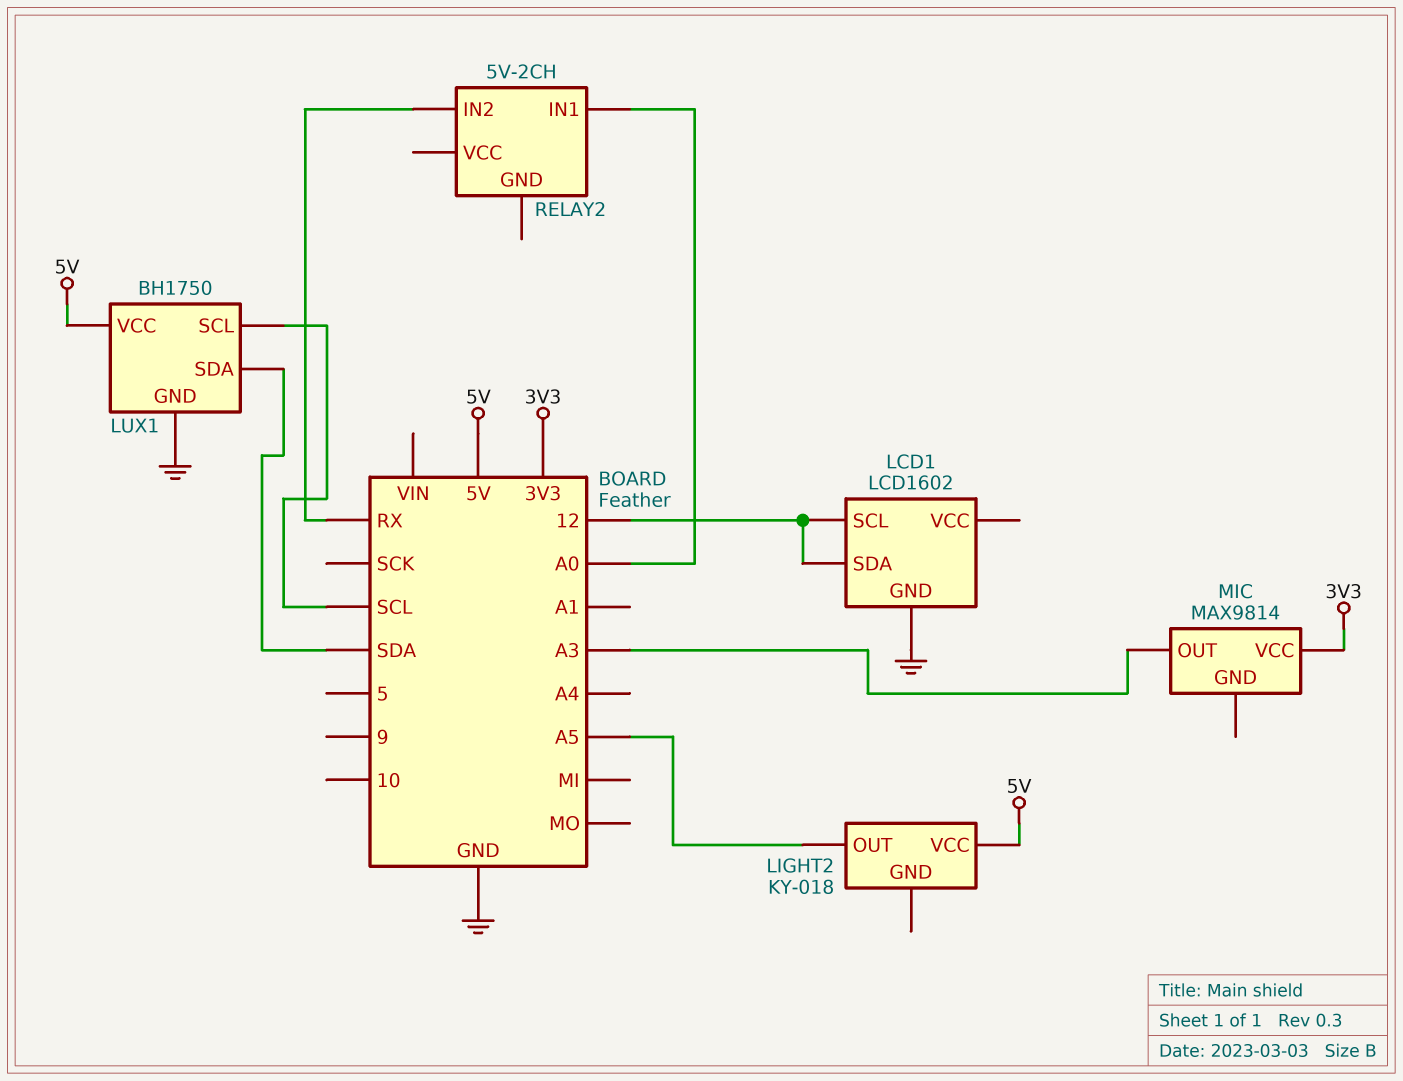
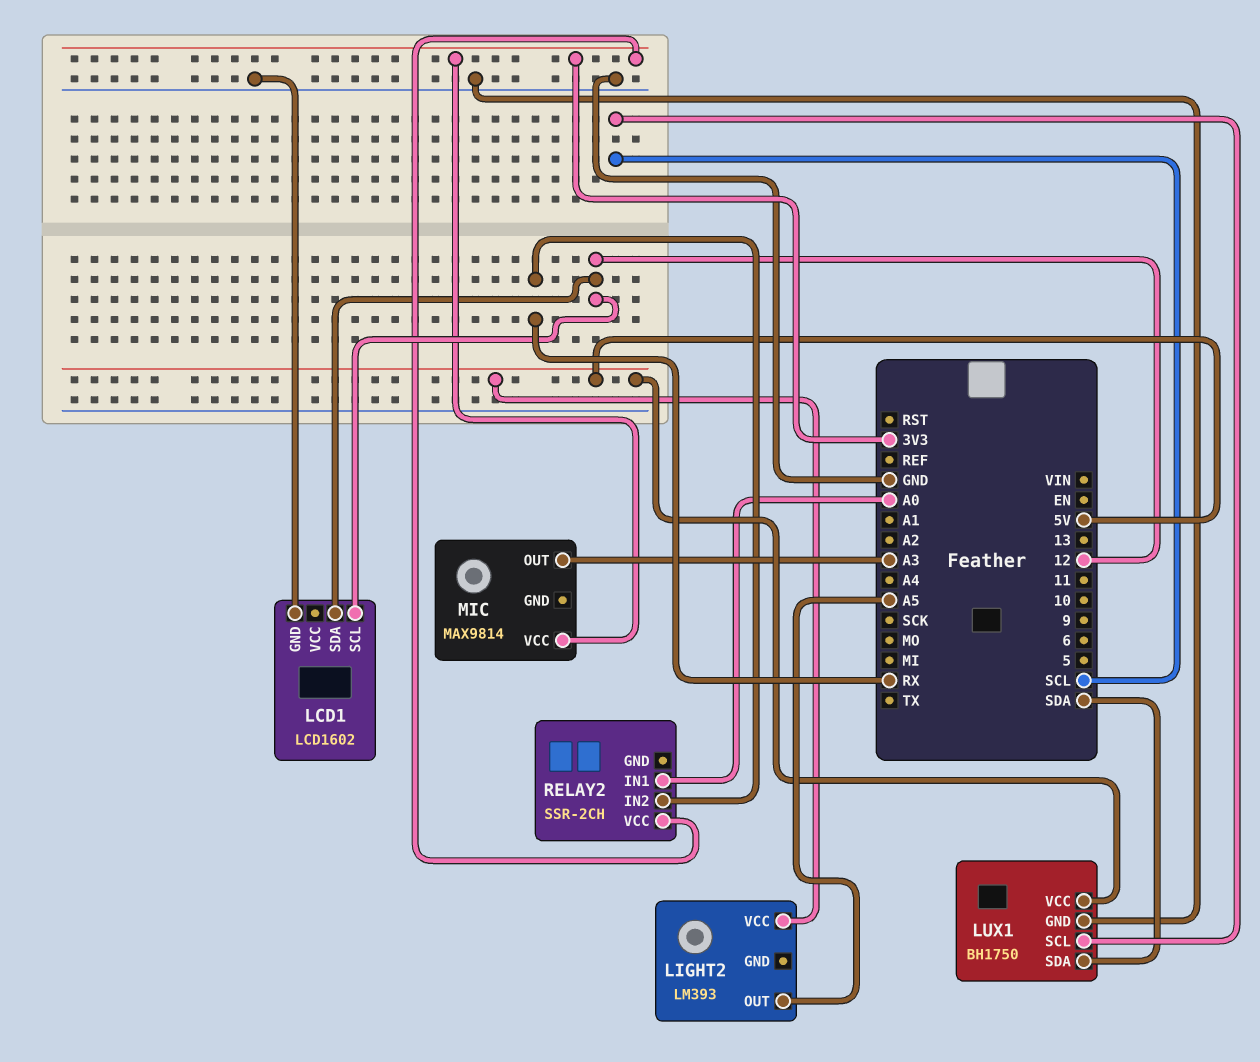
LIGHT2: KY-018 -> LM393
RELAY2: 5V-2CH -> SSR-2CH
RELAY2 pin VCC: none -> 3V3

